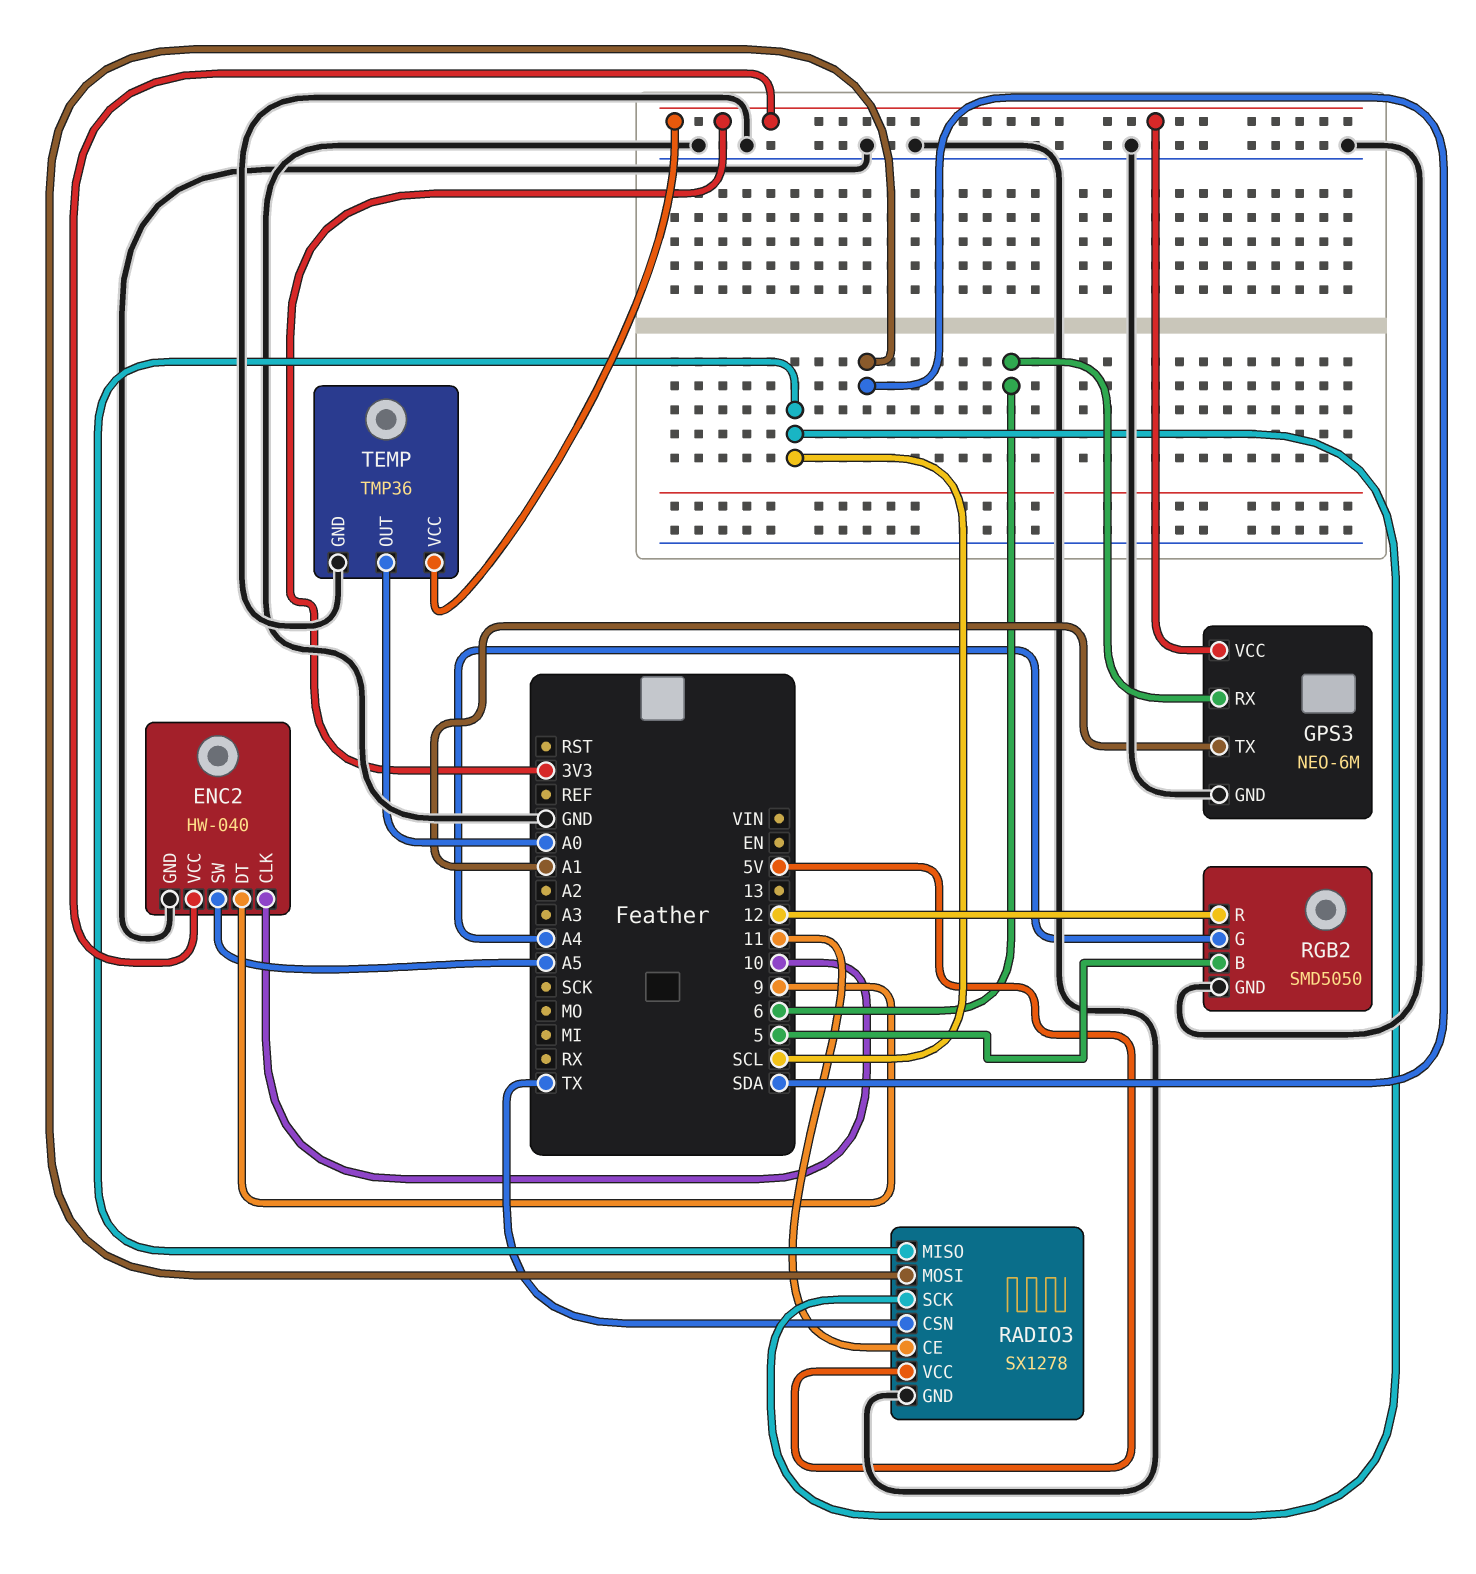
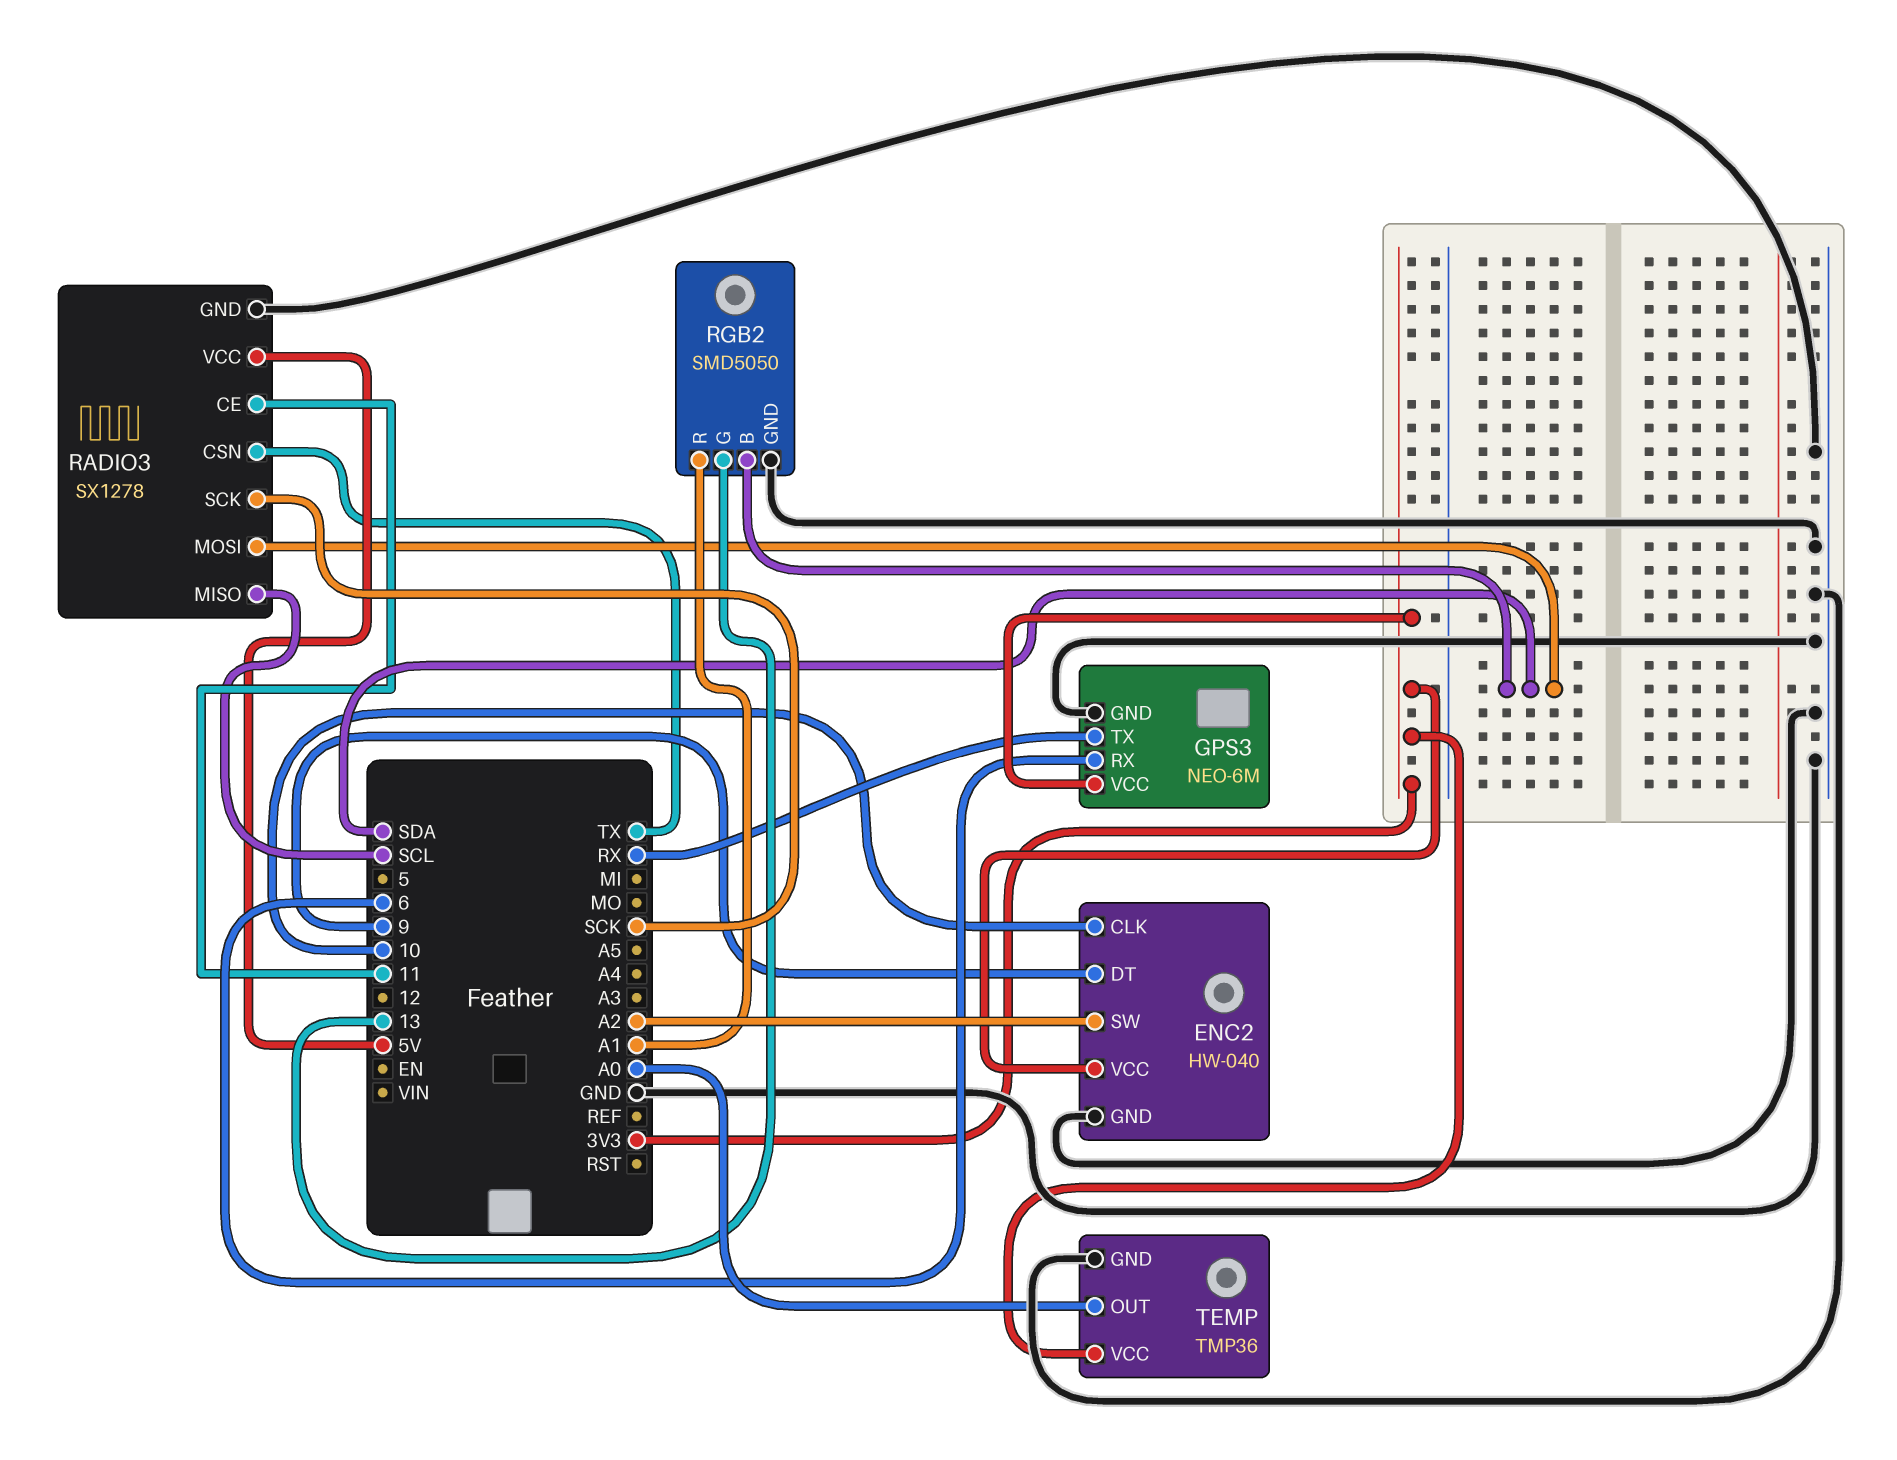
ENC2 pin SW: A5 -> A2
GPS3 pin TX: A1 -> RX
RADIO3 pin SCK: SCL -> SCK
RGB2 pin B: 5 -> SDA
RGB2 pin G: A4 -> 13
RGB2 pin R: 12 -> A1

